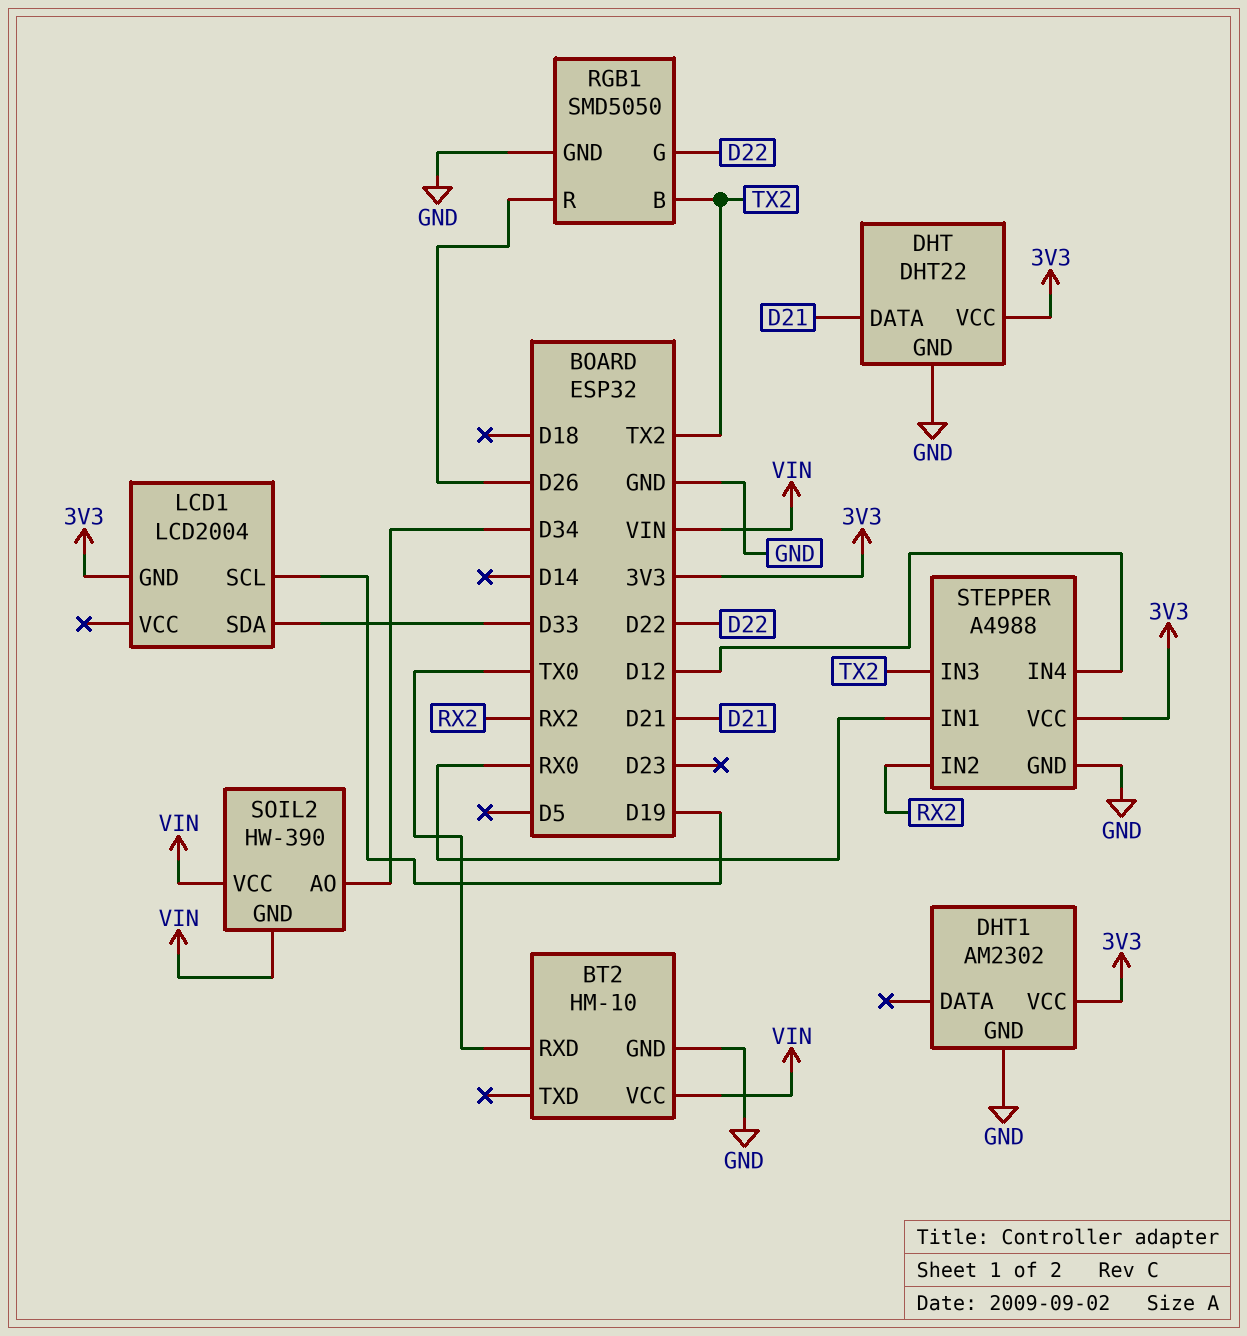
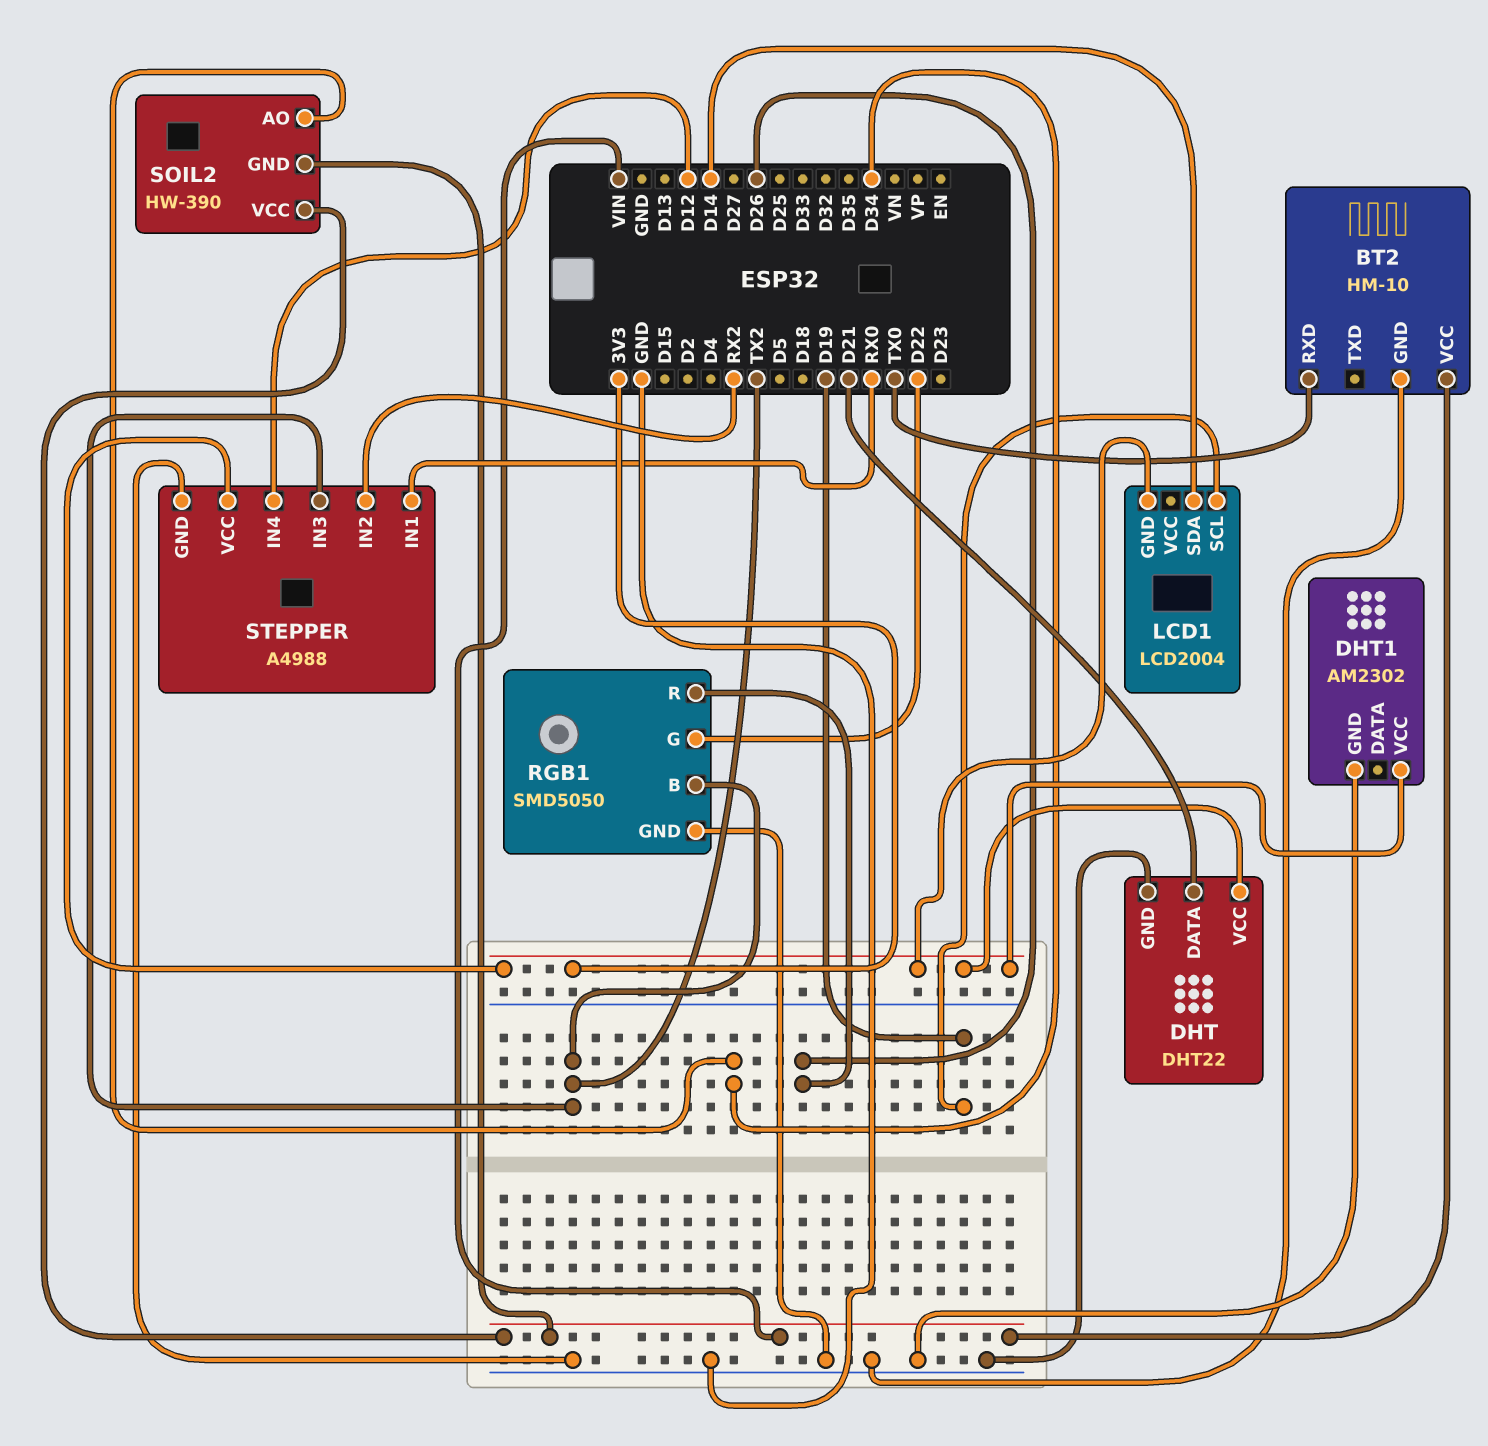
LCD1 pin SDA: D33 -> D14

